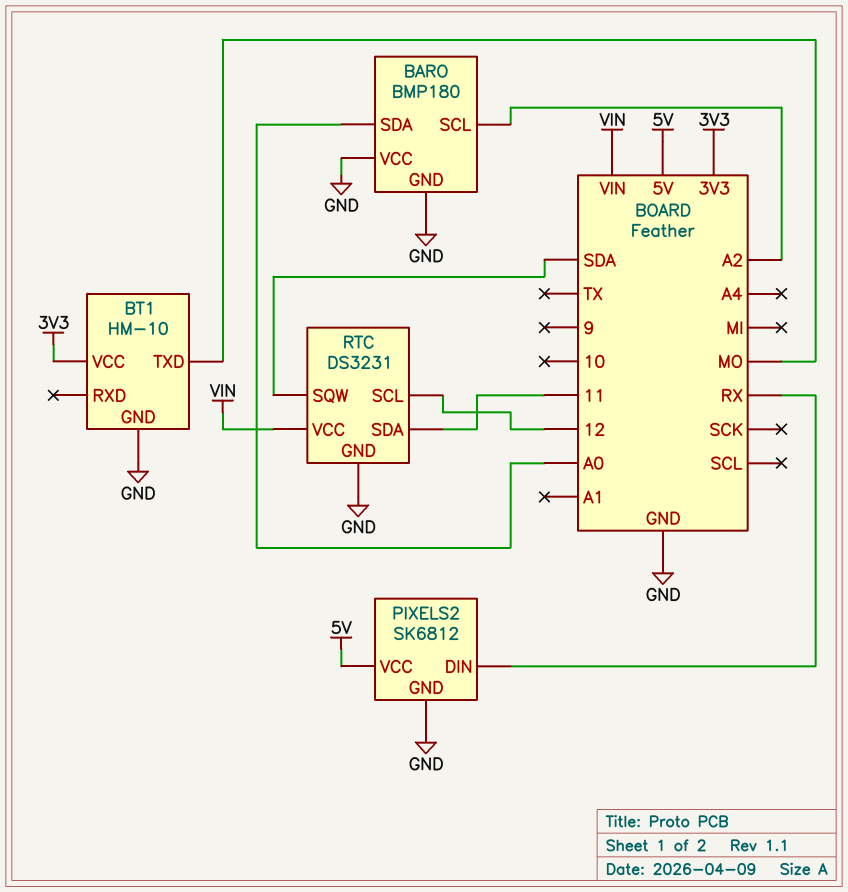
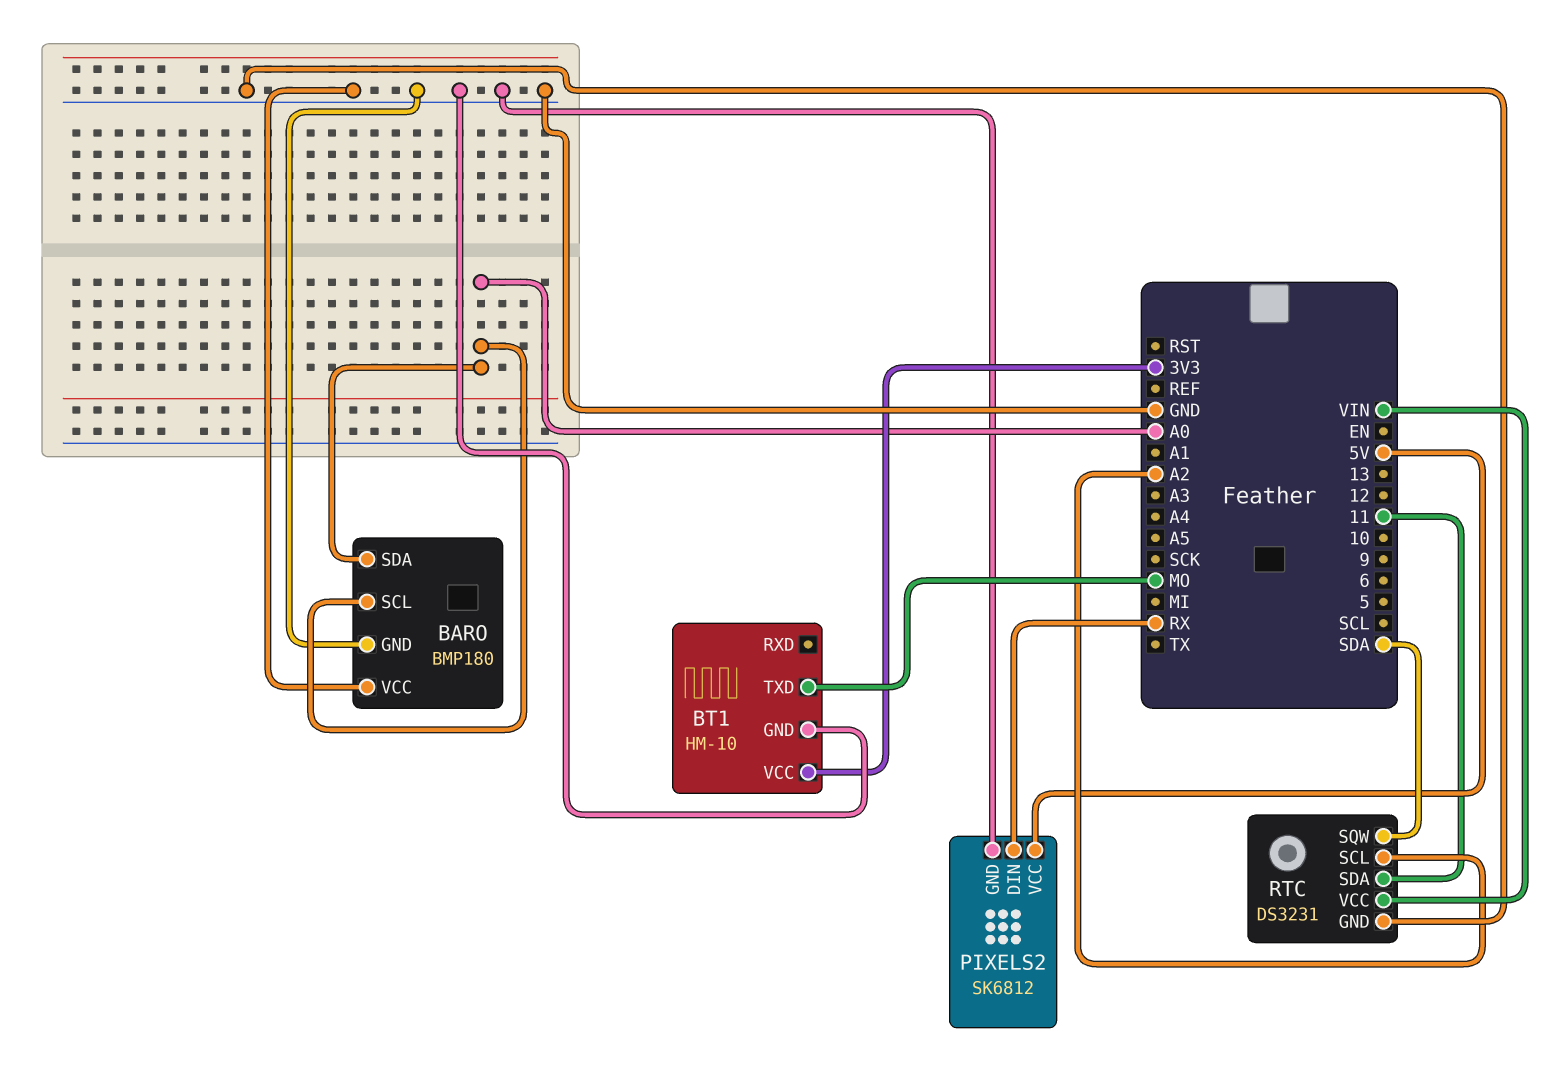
BARO pin SCL: A2 -> A0
RTC pin SCL: 12 -> A2

